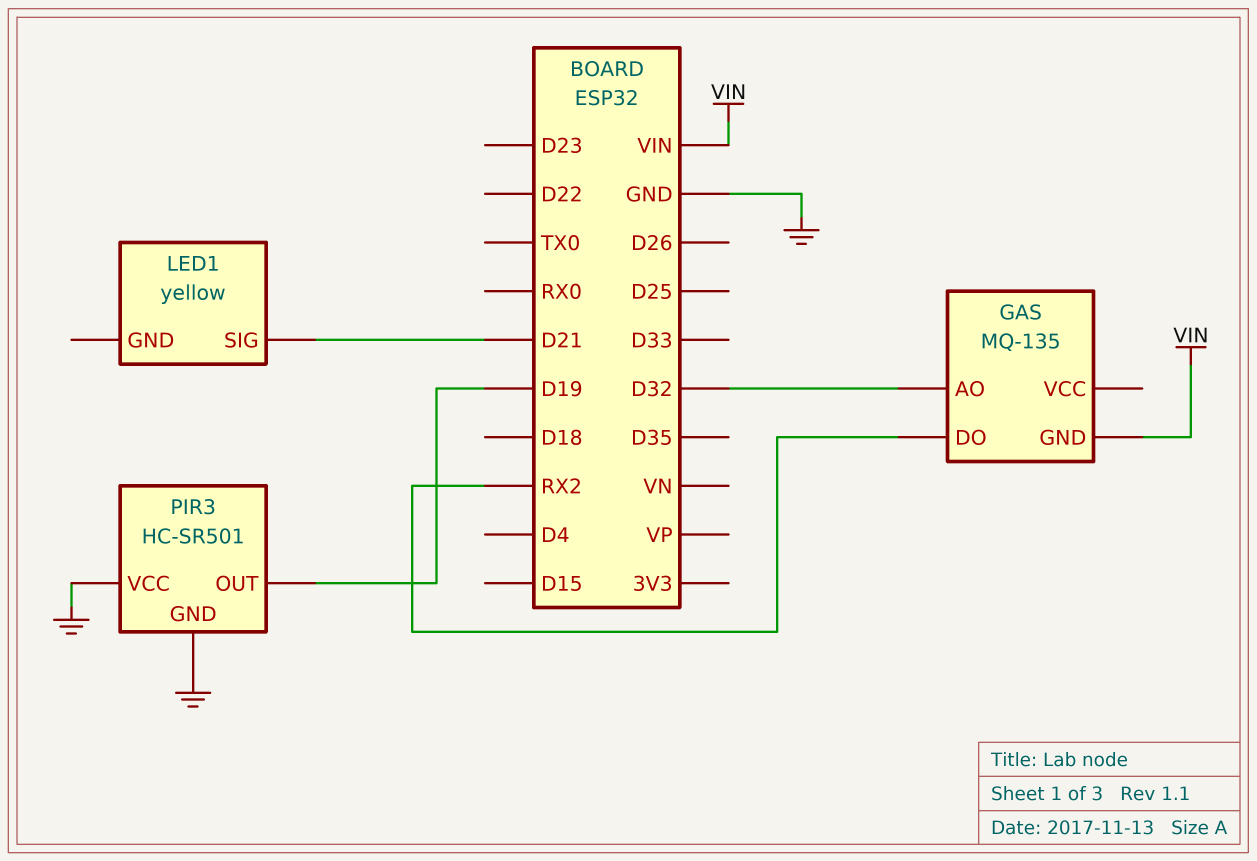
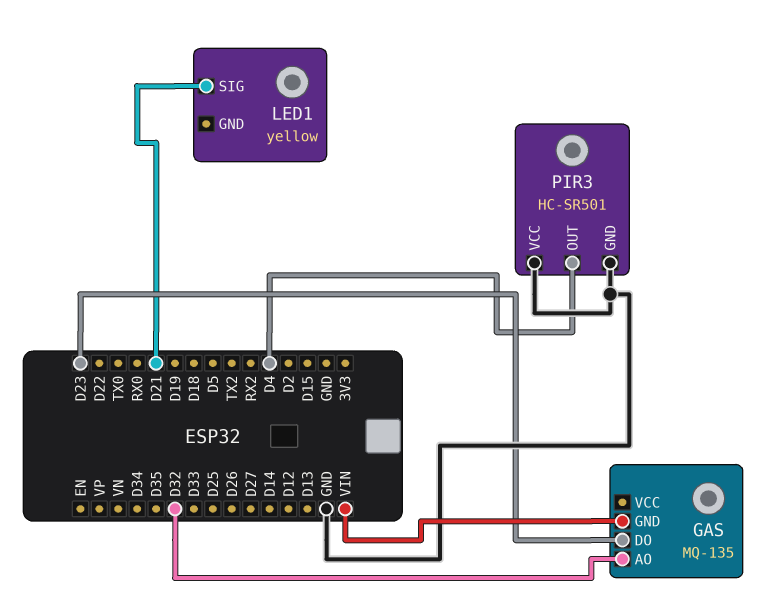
GAS pin DO: RX2 -> D23
PIR3 pin OUT: D19 -> D4

